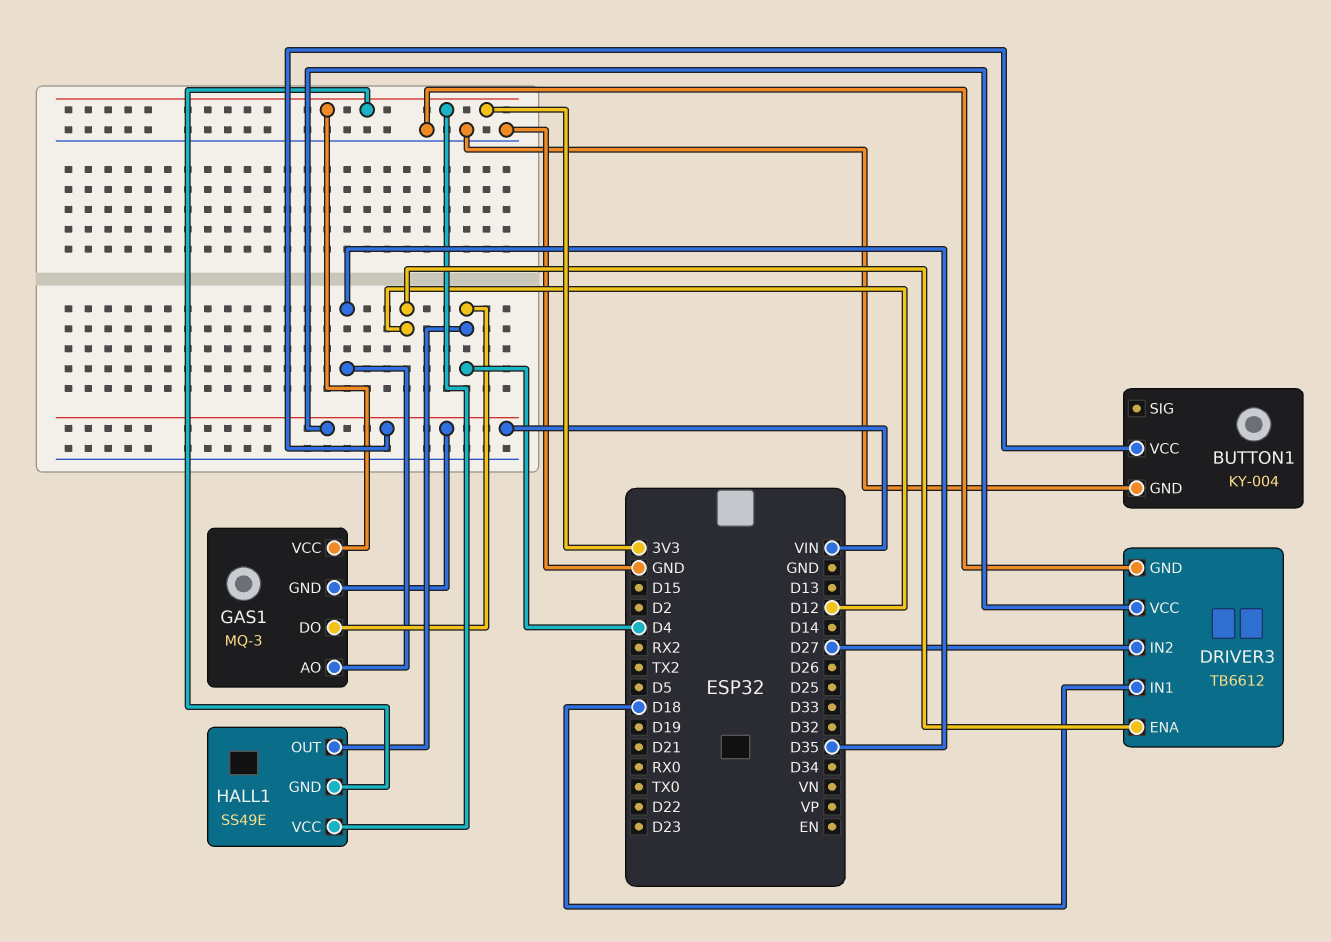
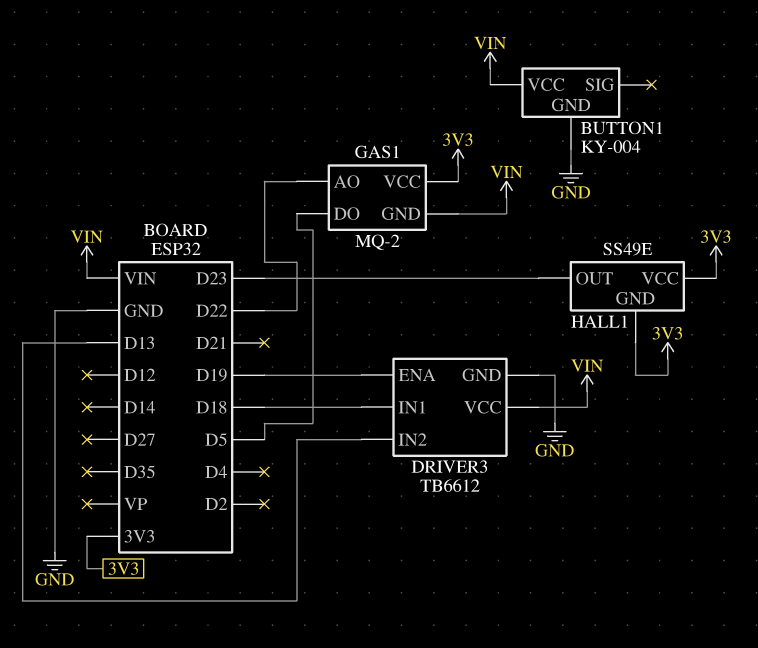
DRIVER3 pin ENA: D12 -> D19
DRIVER3 pin IN2: D27 -> D13
GAS1: MQ-3 -> MQ-2
GAS1 pin AO: D35 -> D22
GAS1 pin DO: D4 -> D5
HALL1 pin OUT: D4 -> D23

